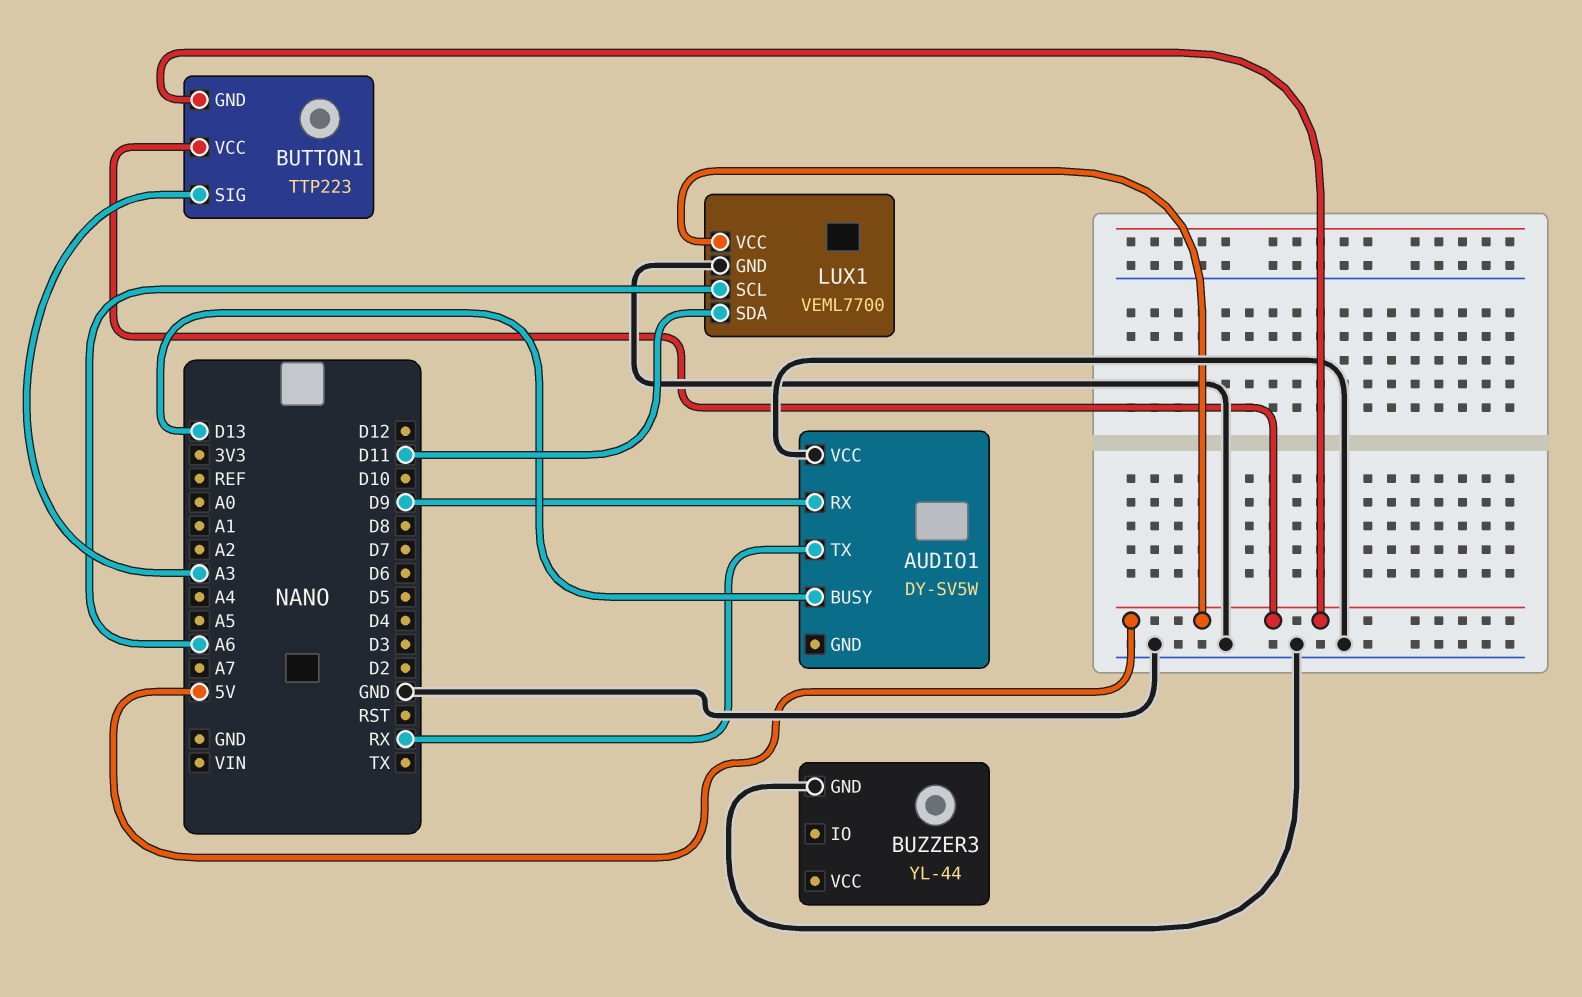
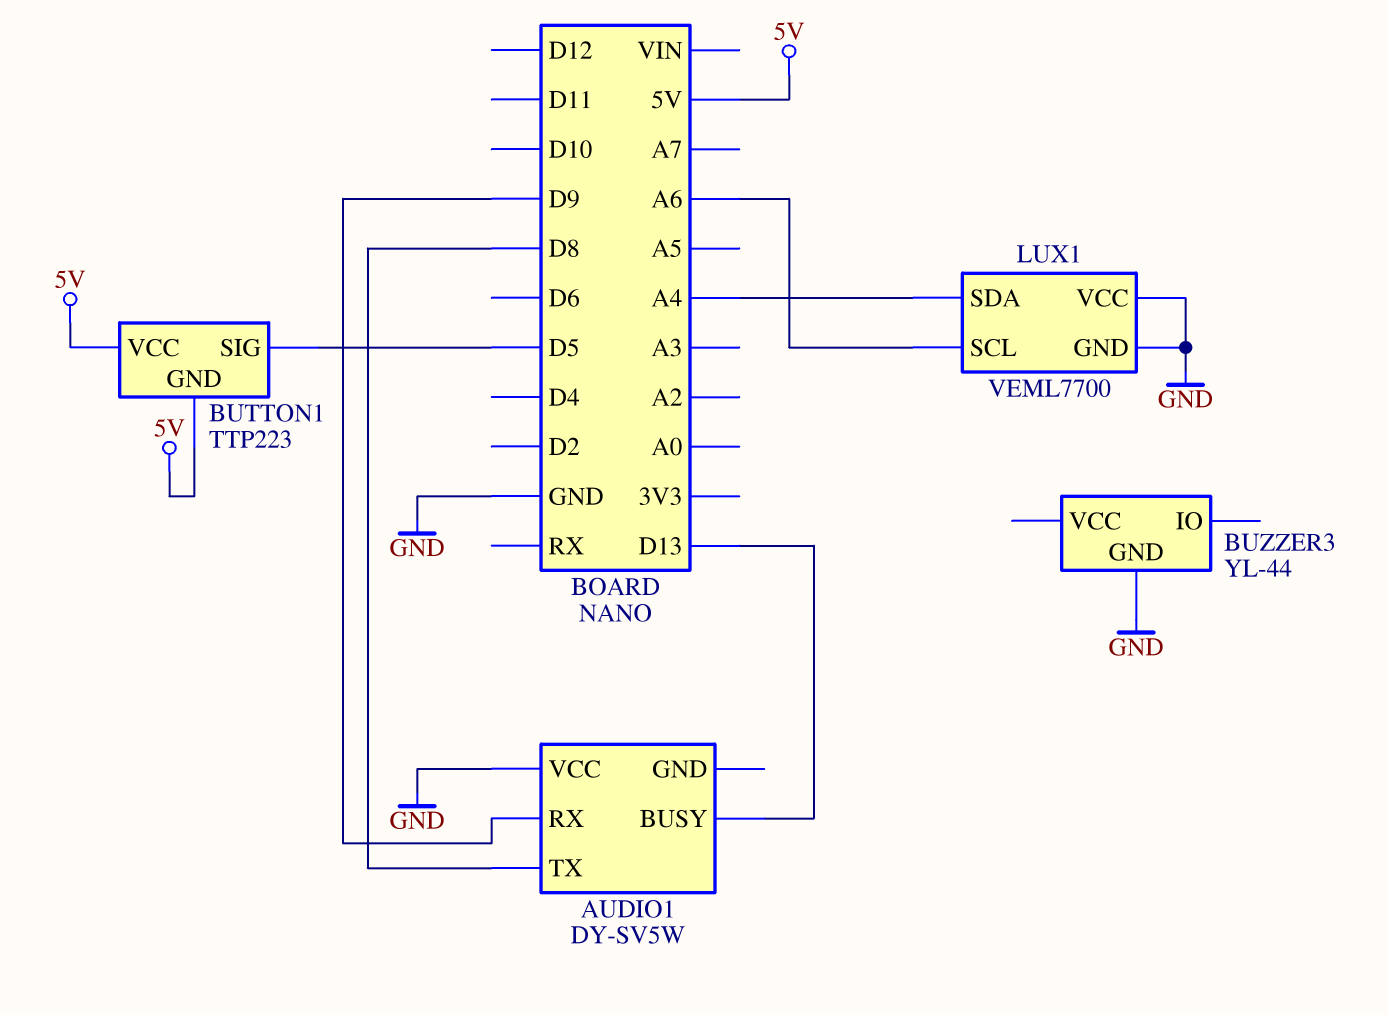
AUDIO1 pin TX: RX -> D8
BUTTON1 pin SIG: A3 -> D5
LUX1 pin SDA: D11 -> A4
LUX1 pin VCC: 5V -> GND

